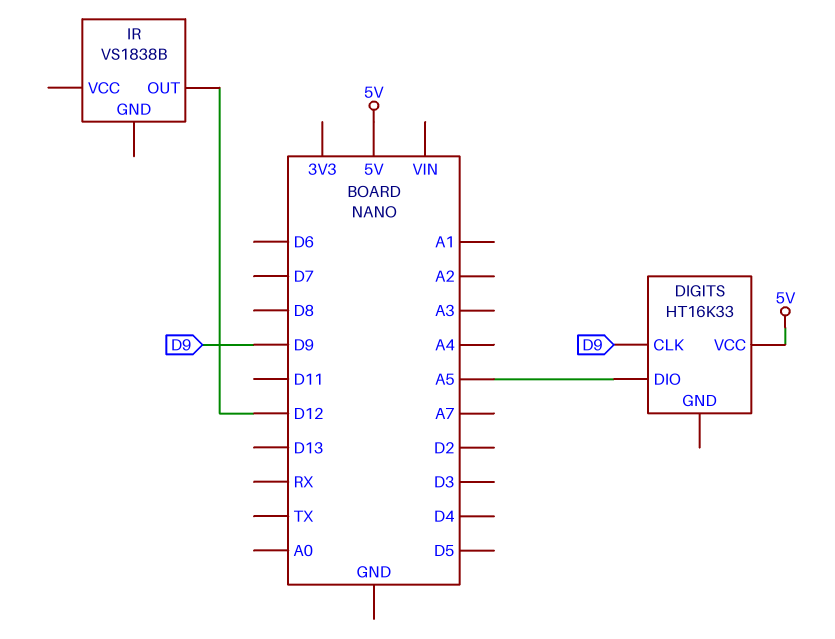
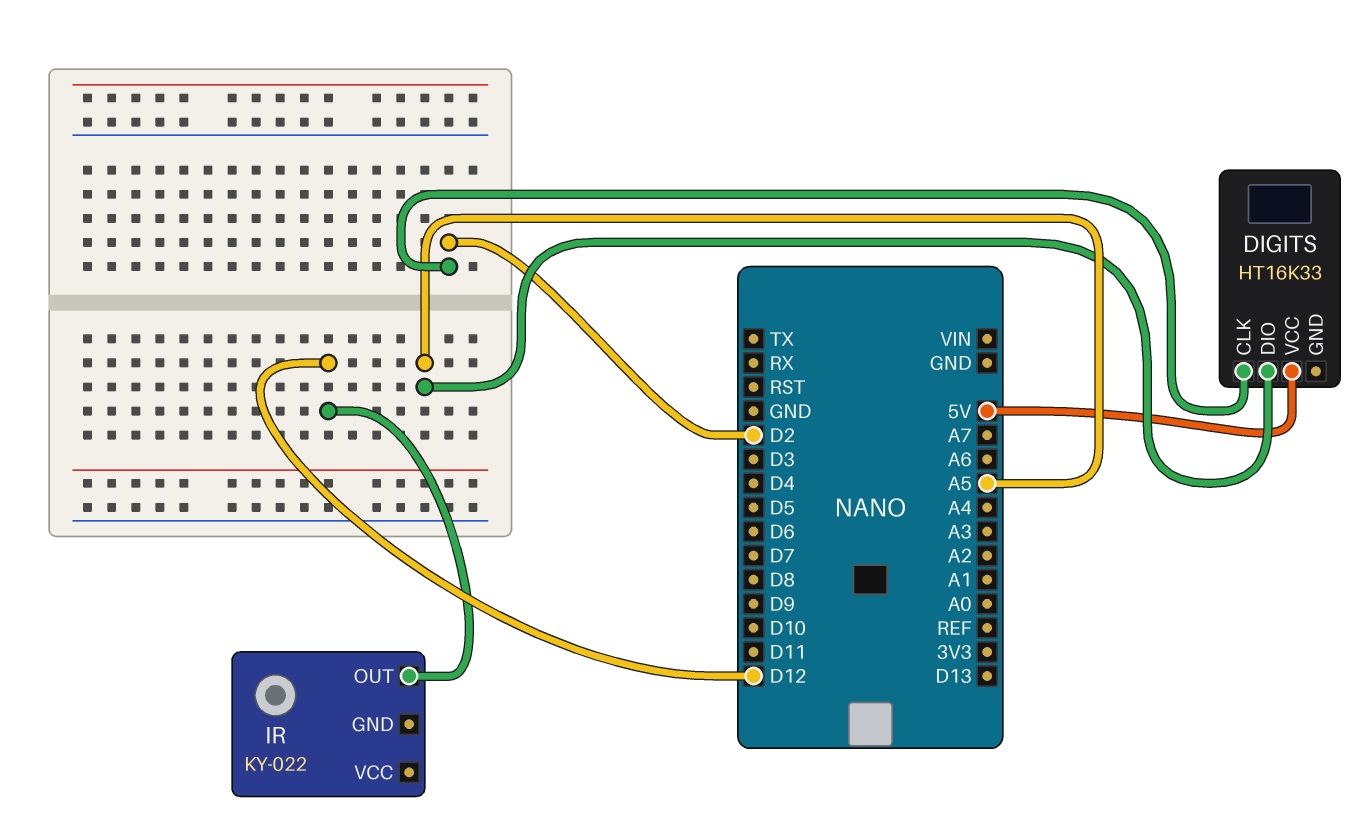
DIGITS pin CLK: D9 -> D2
IR: VS1838B -> KY-022

